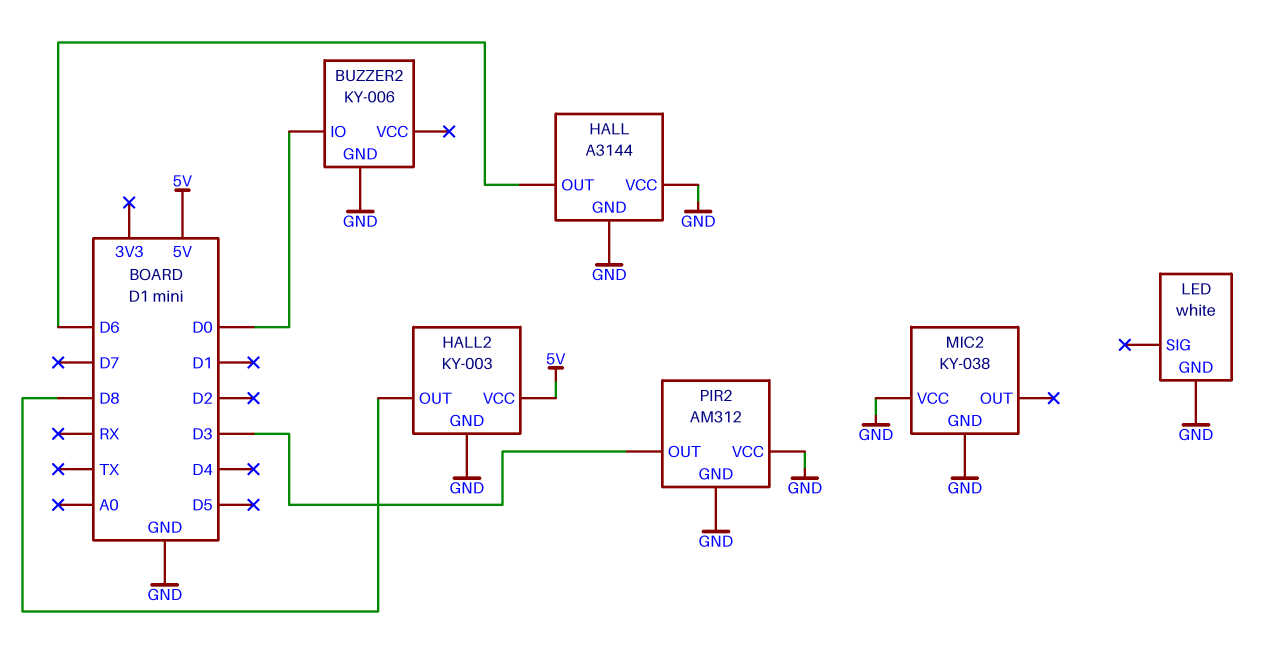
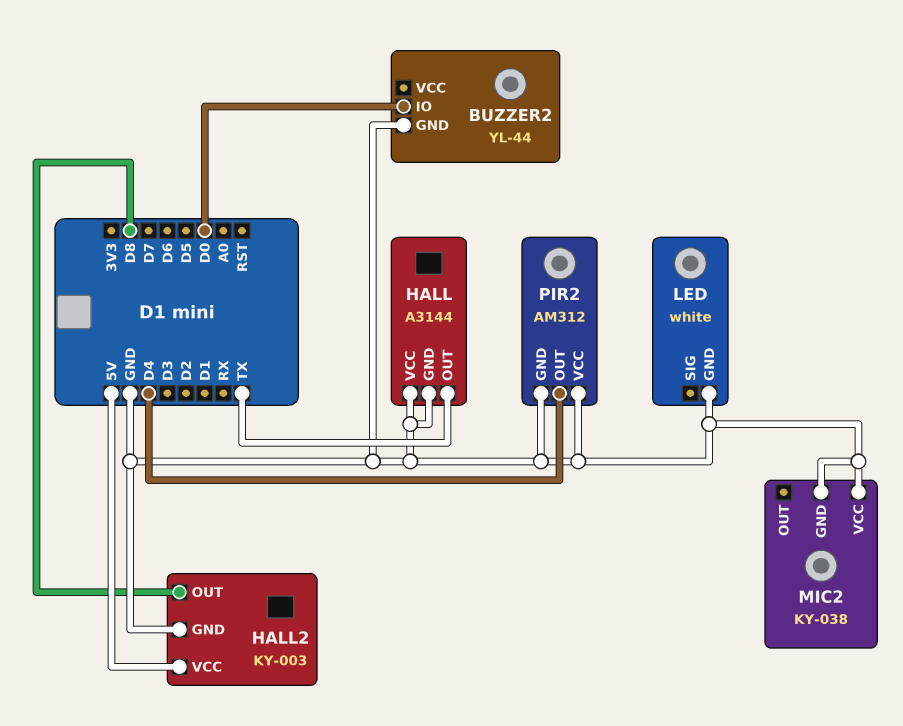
BUZZER2: KY-006 -> YL-44
HALL pin OUT: D6 -> TX
PIR2 pin OUT: D3 -> D4

